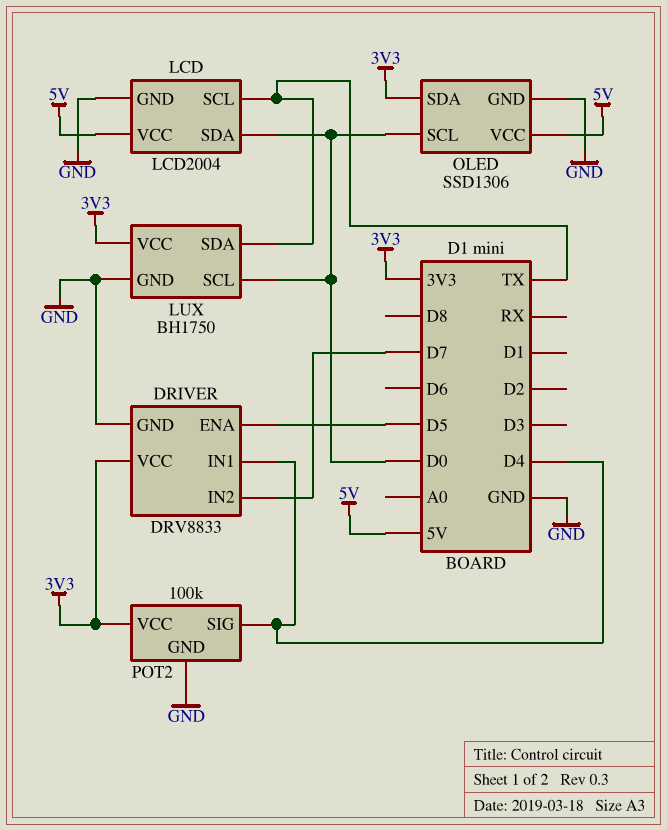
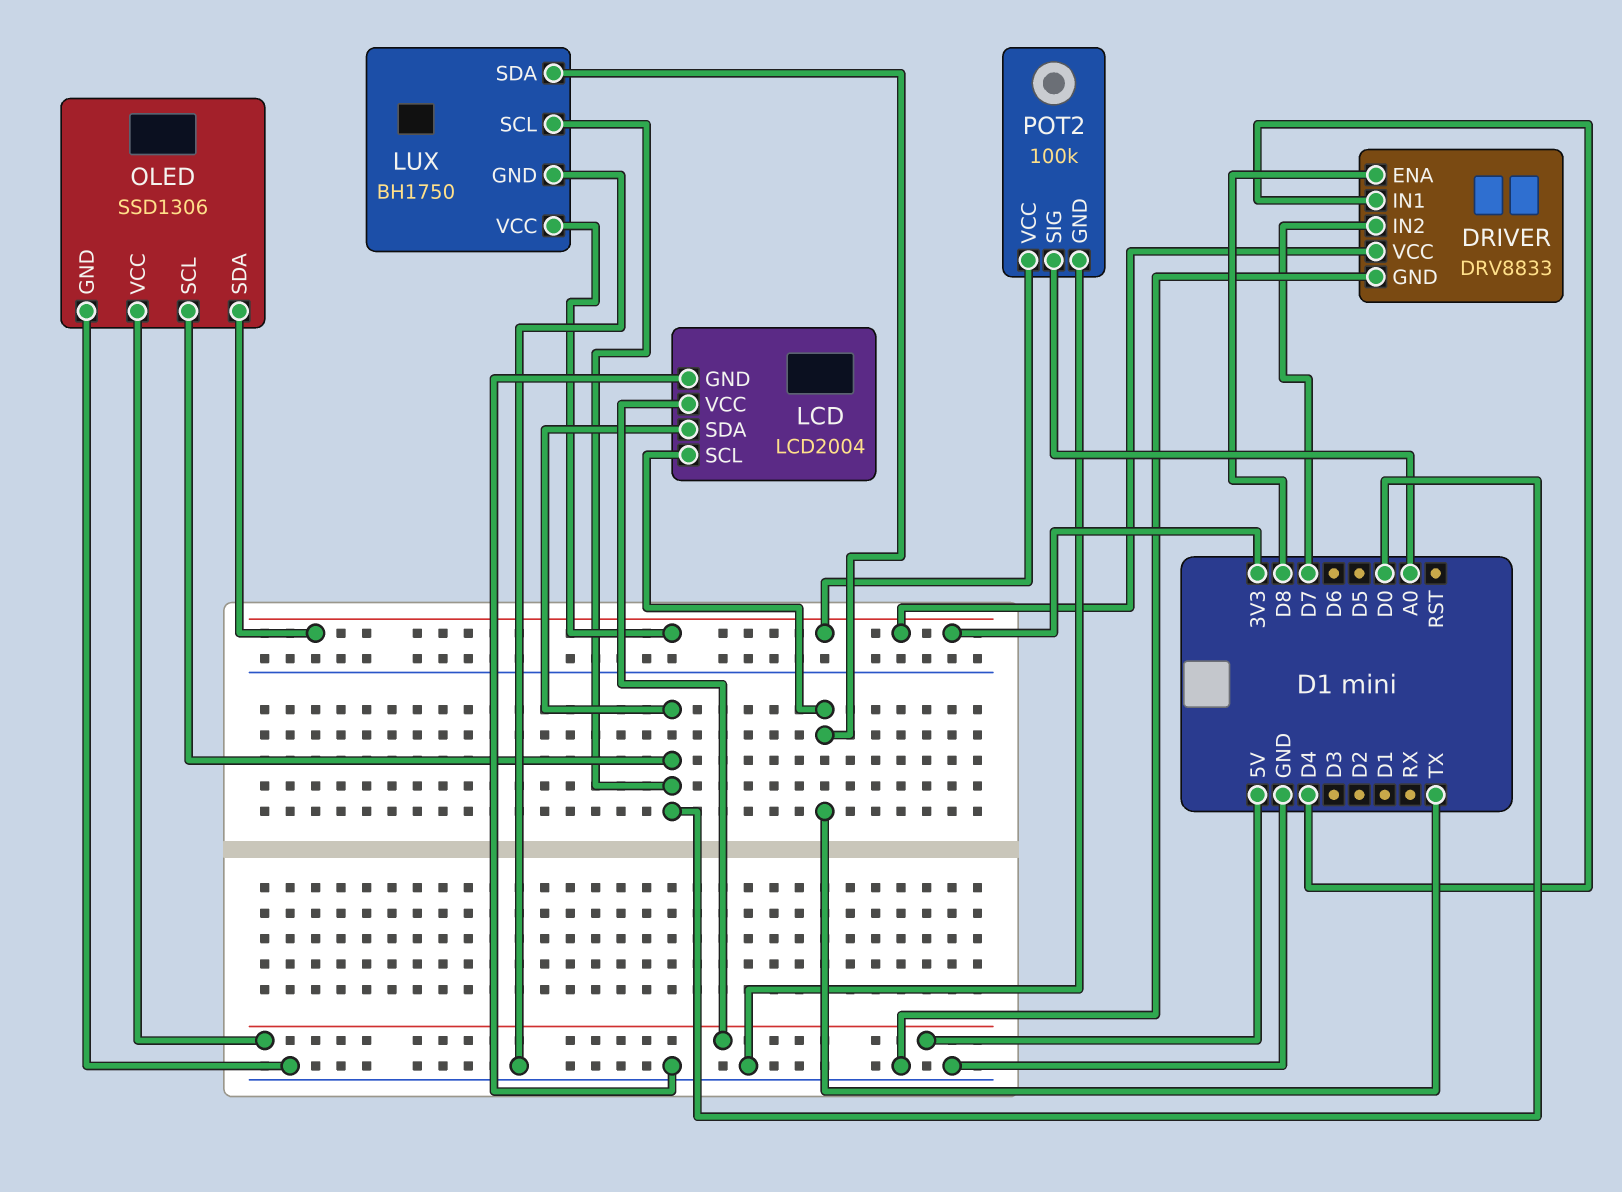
DRIVER pin ENA: D5 -> D8
POT2 pin SIG: D4 -> A0

